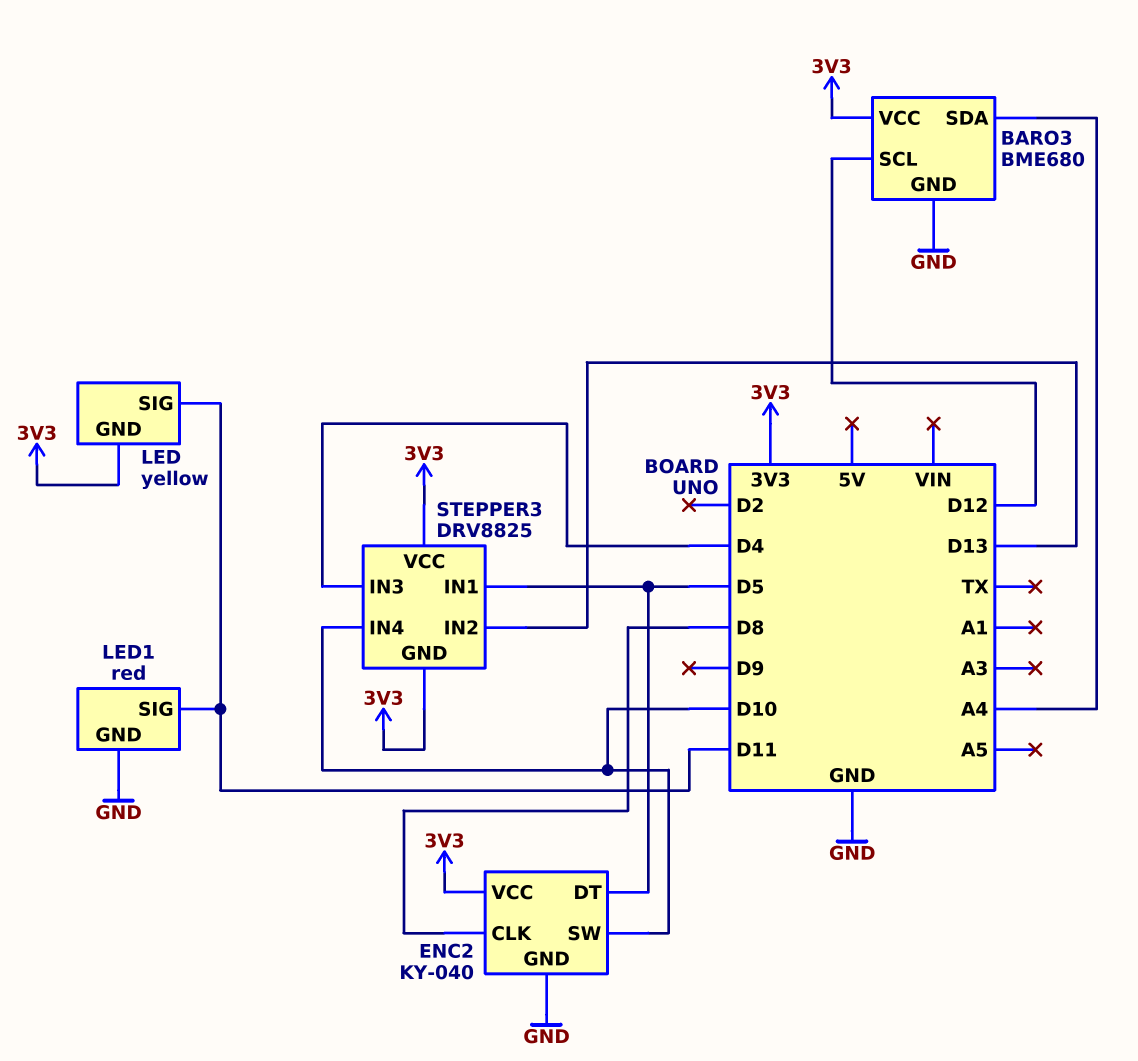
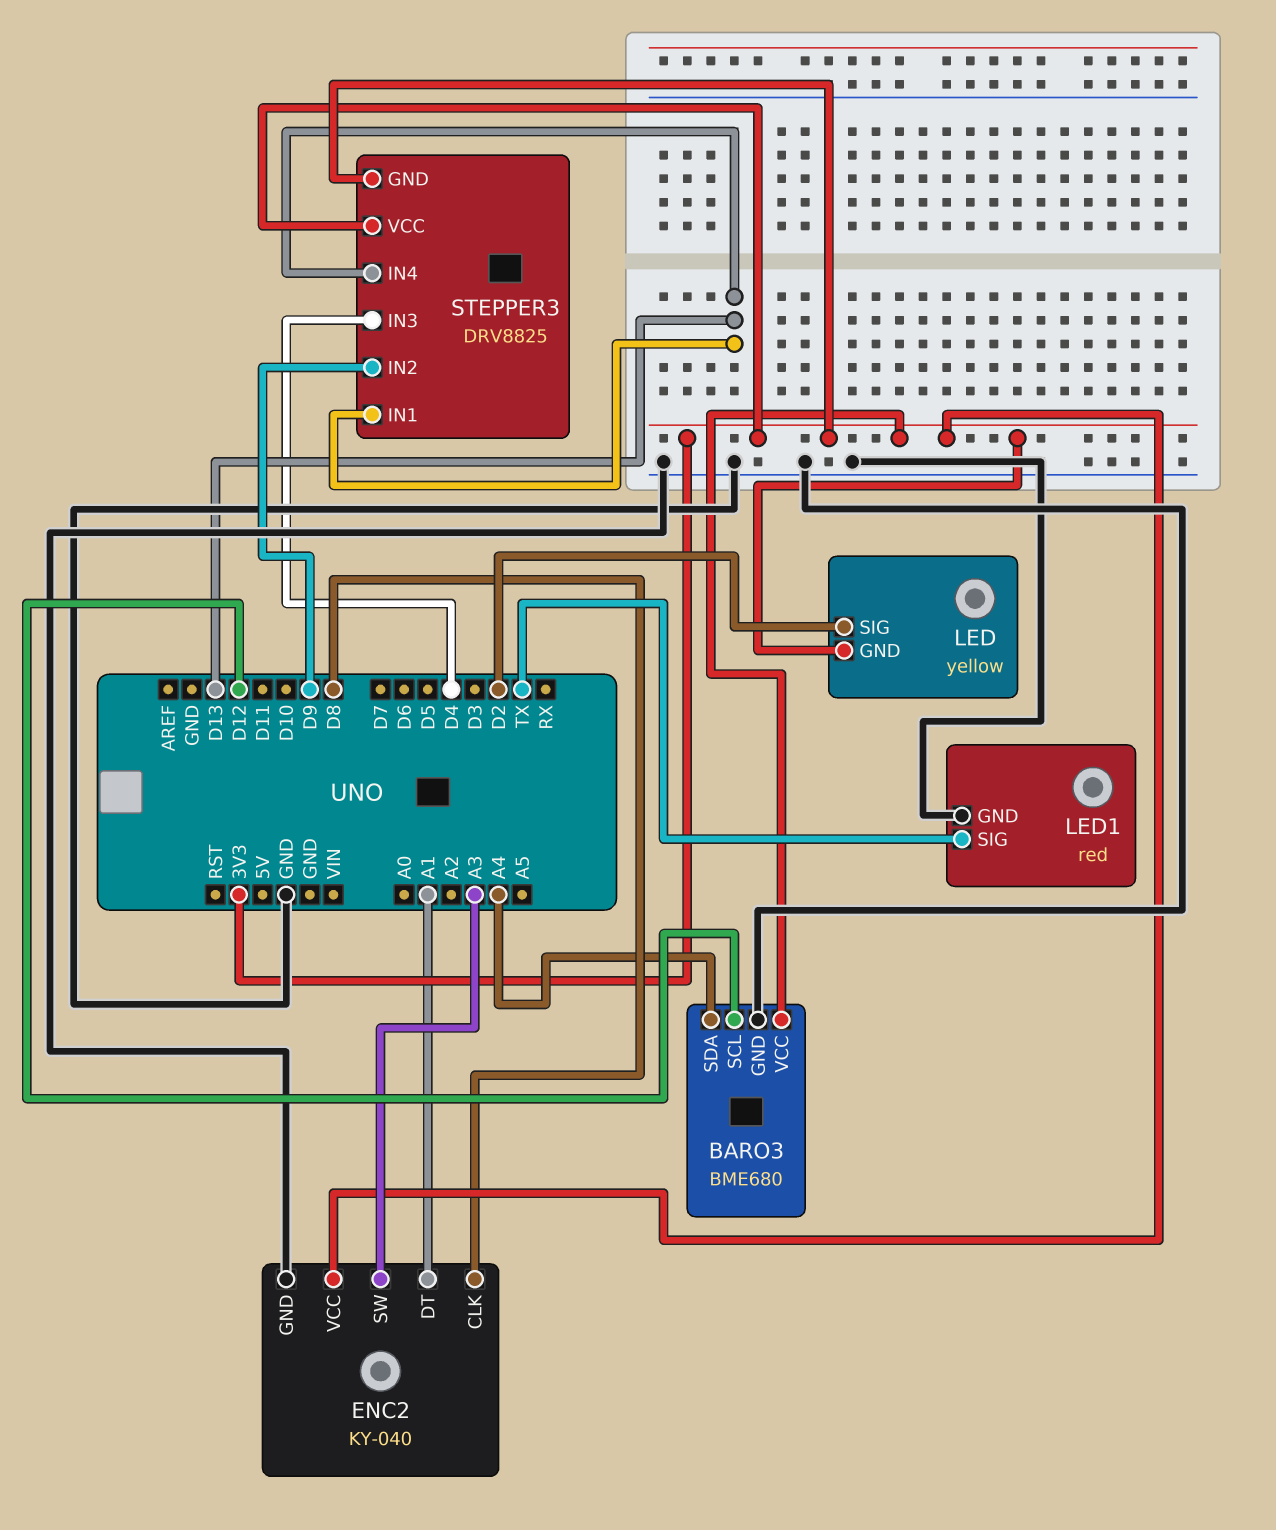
ENC2 pin DT: D5 -> A1
ENC2 pin SW: D10 -> A3
LED pin SIG: D11 -> D2
LED1 pin SIG: D11 -> TX
STEPPER3 pin IN1: D5 -> D13
STEPPER3 pin IN2: D13 -> D9
STEPPER3 pin IN4: D10 -> D13

